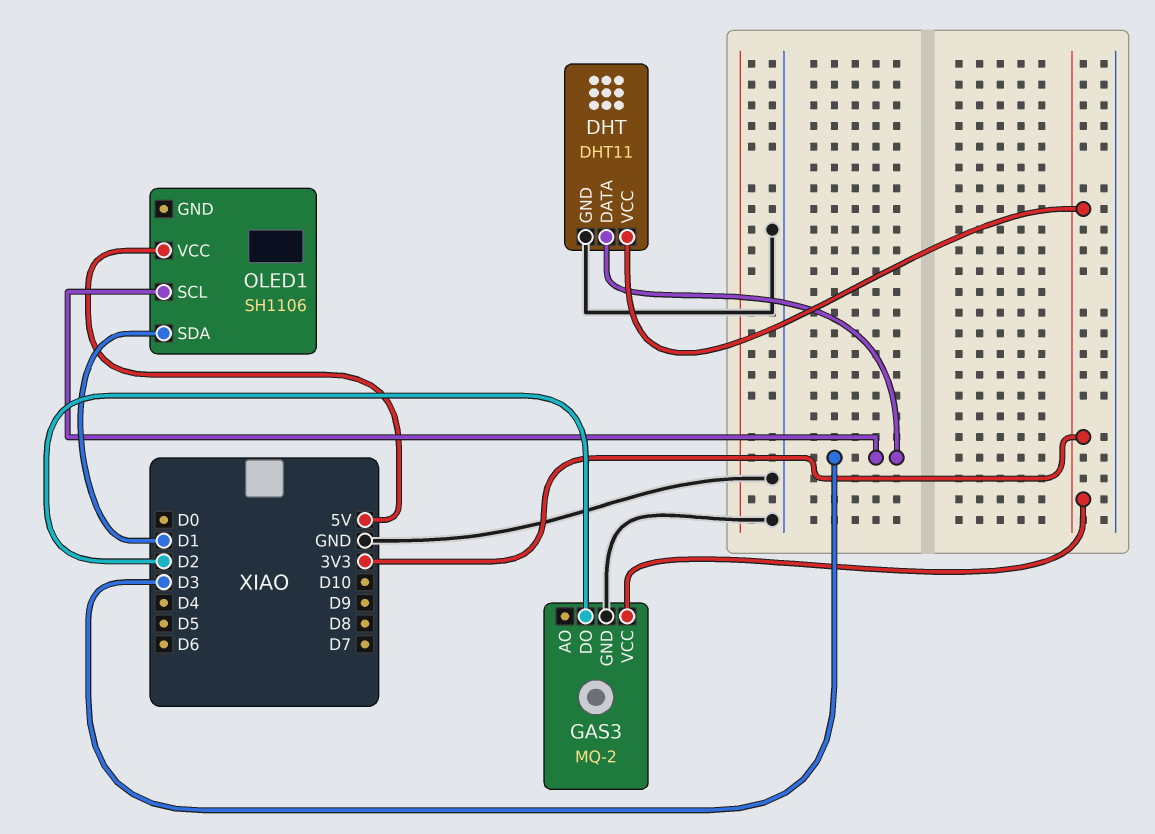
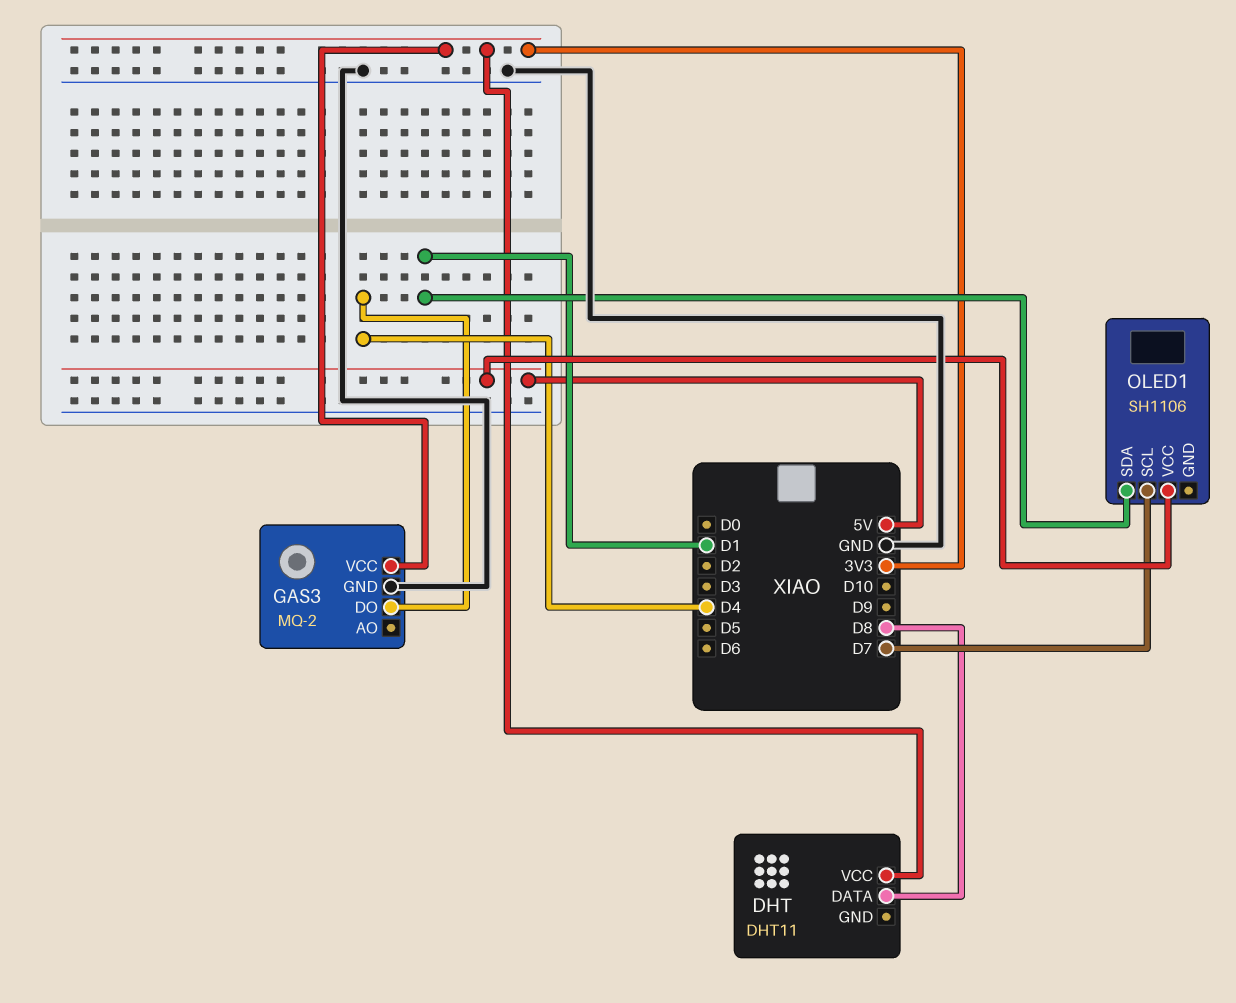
DHT pin DATA: D3 -> D8
DHT pin GND: GND -> none
GAS3 pin DO: D2 -> D4
OLED1 pin SCL: D3 -> D7

